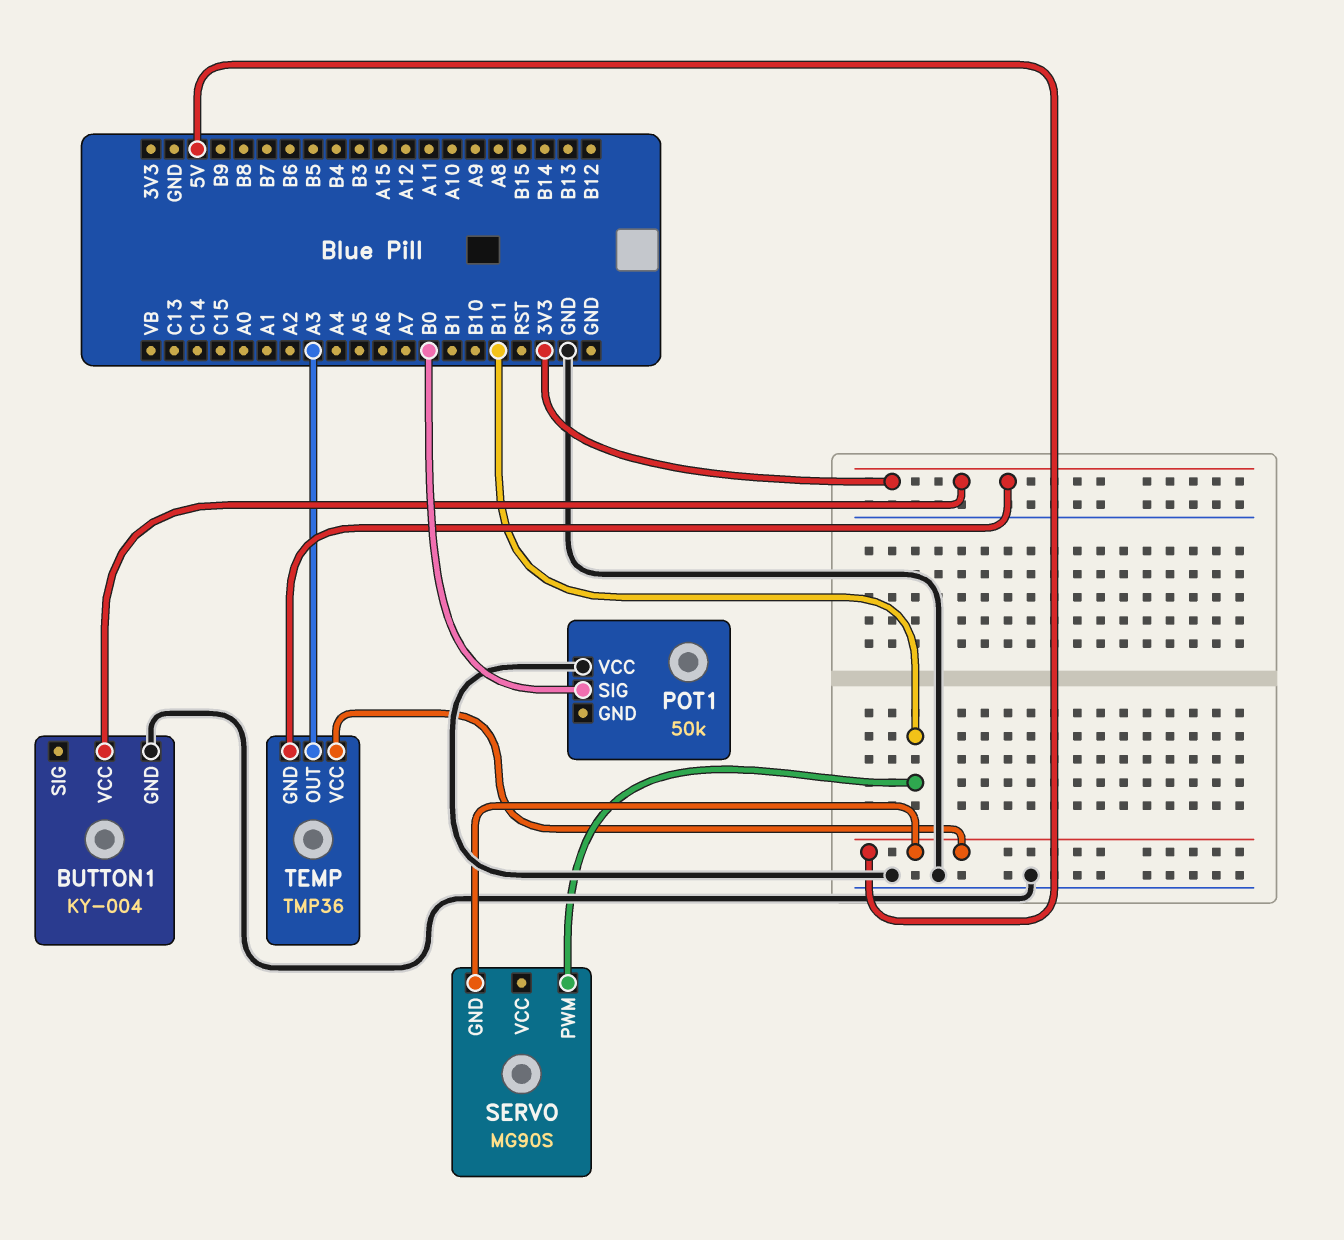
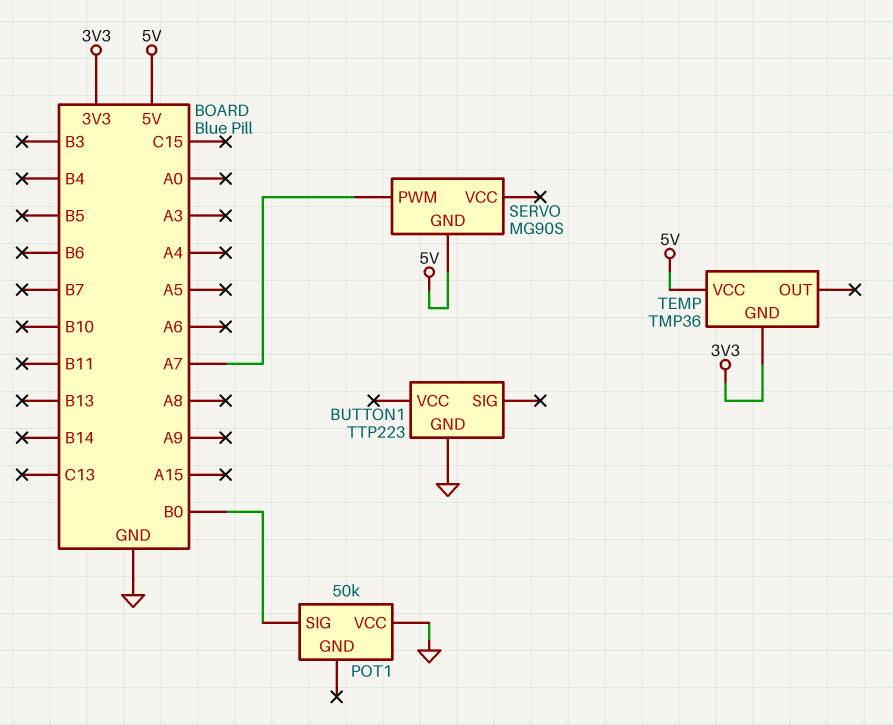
BUTTON1: KY-004 -> TTP223
BUTTON1 pin VCC: 3V3 -> none
SERVO pin PWM: B11 -> A7
TEMP pin OUT: A3 -> none

